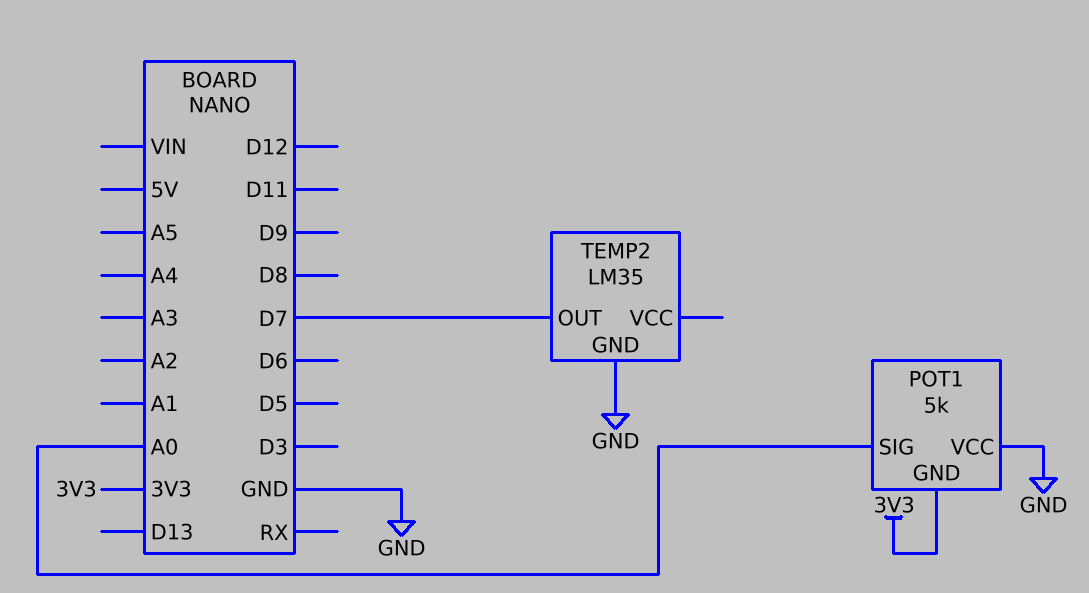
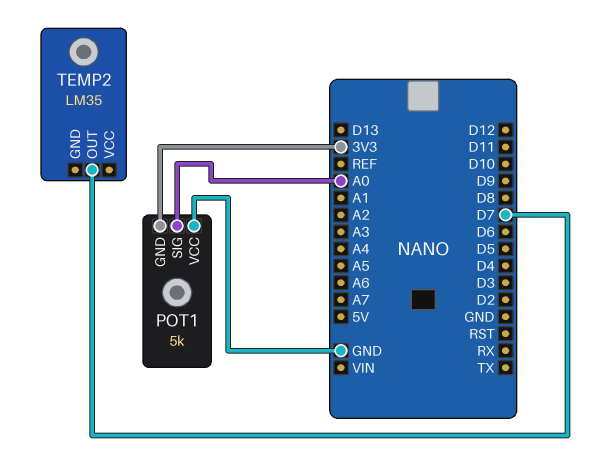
TEMP2 pin GND: GND -> none

